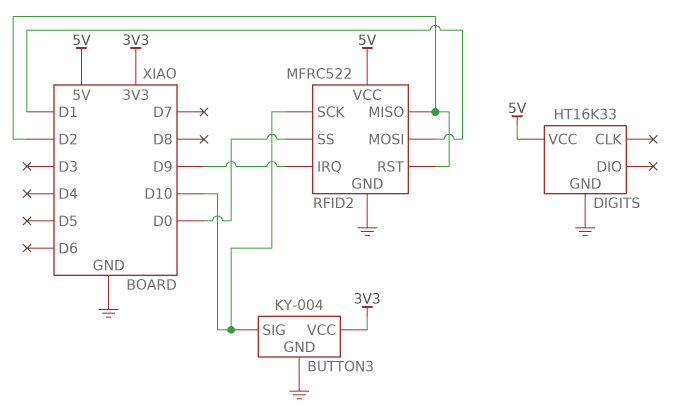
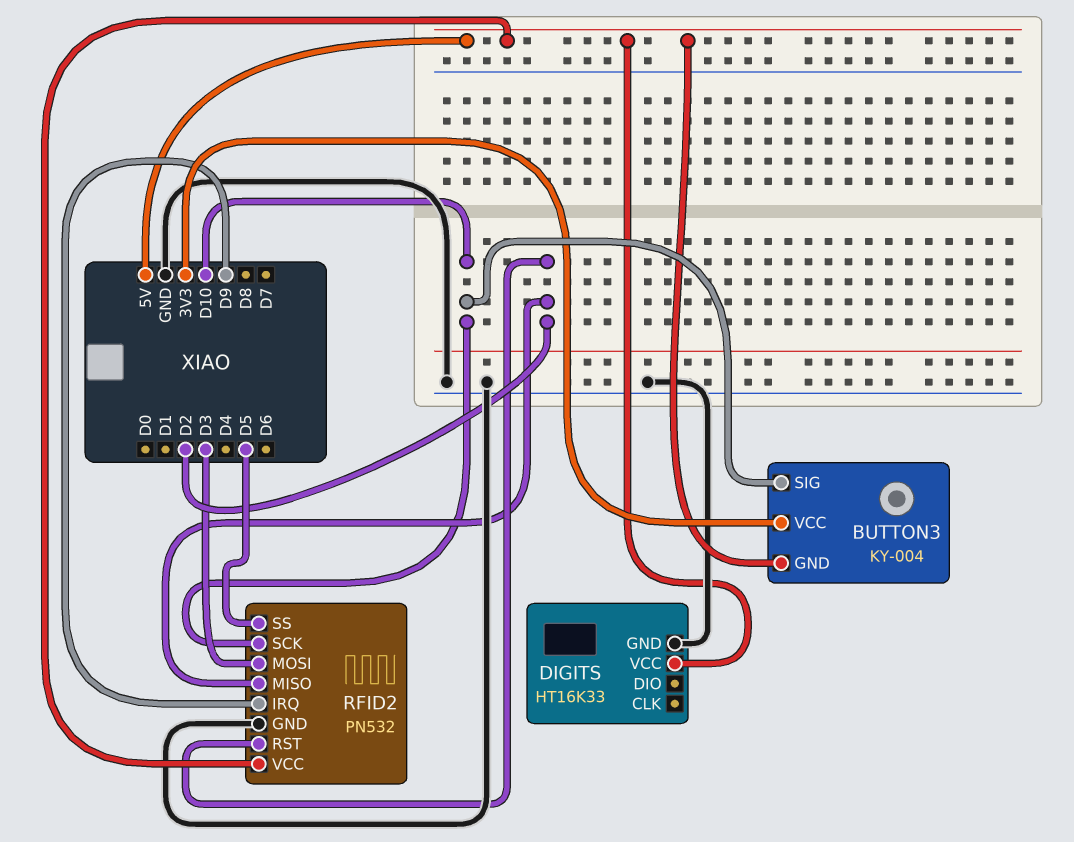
BUTTON3 pin GND: GND -> 5V
RFID2: MFRC522 -> PN532
RFID2 pin MOSI: D1 -> D3
RFID2 pin SS: D0 -> D5

